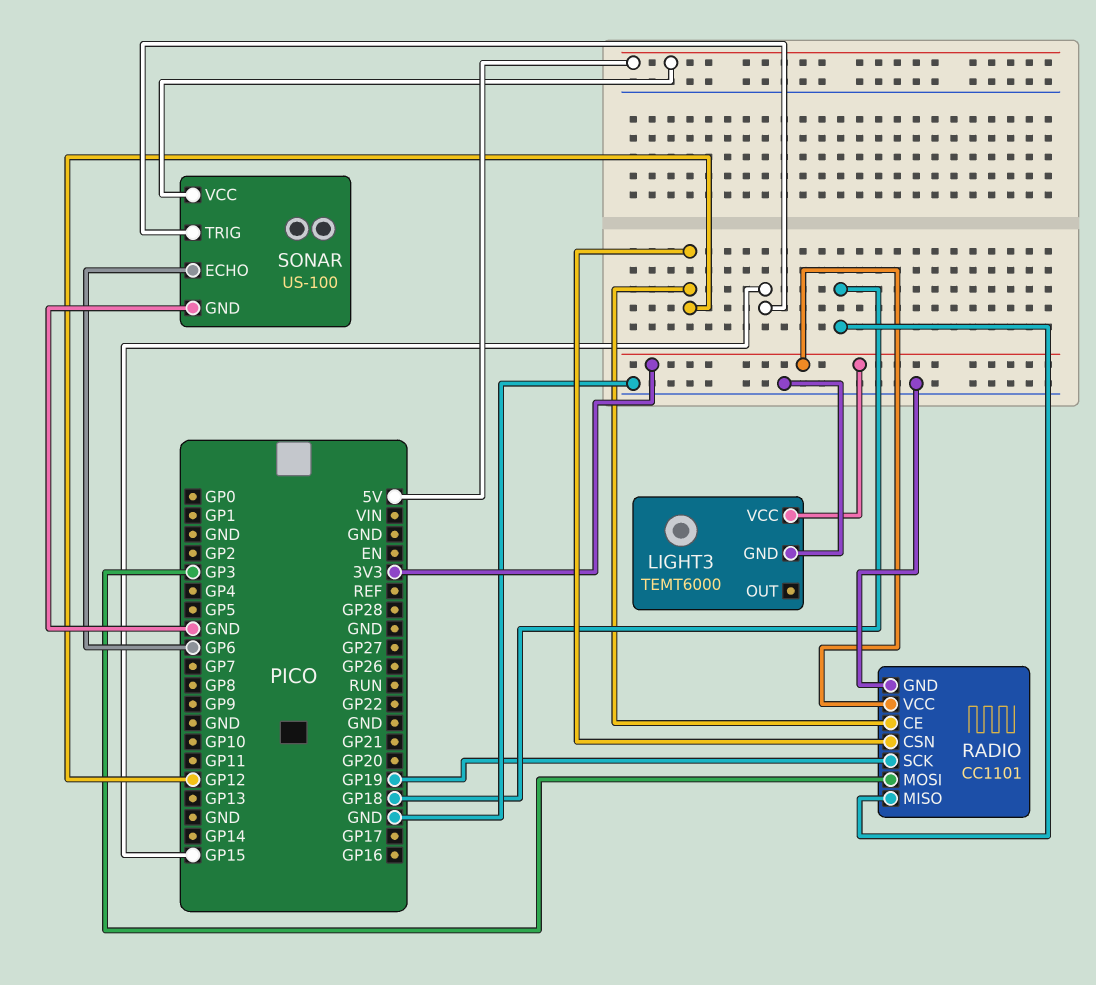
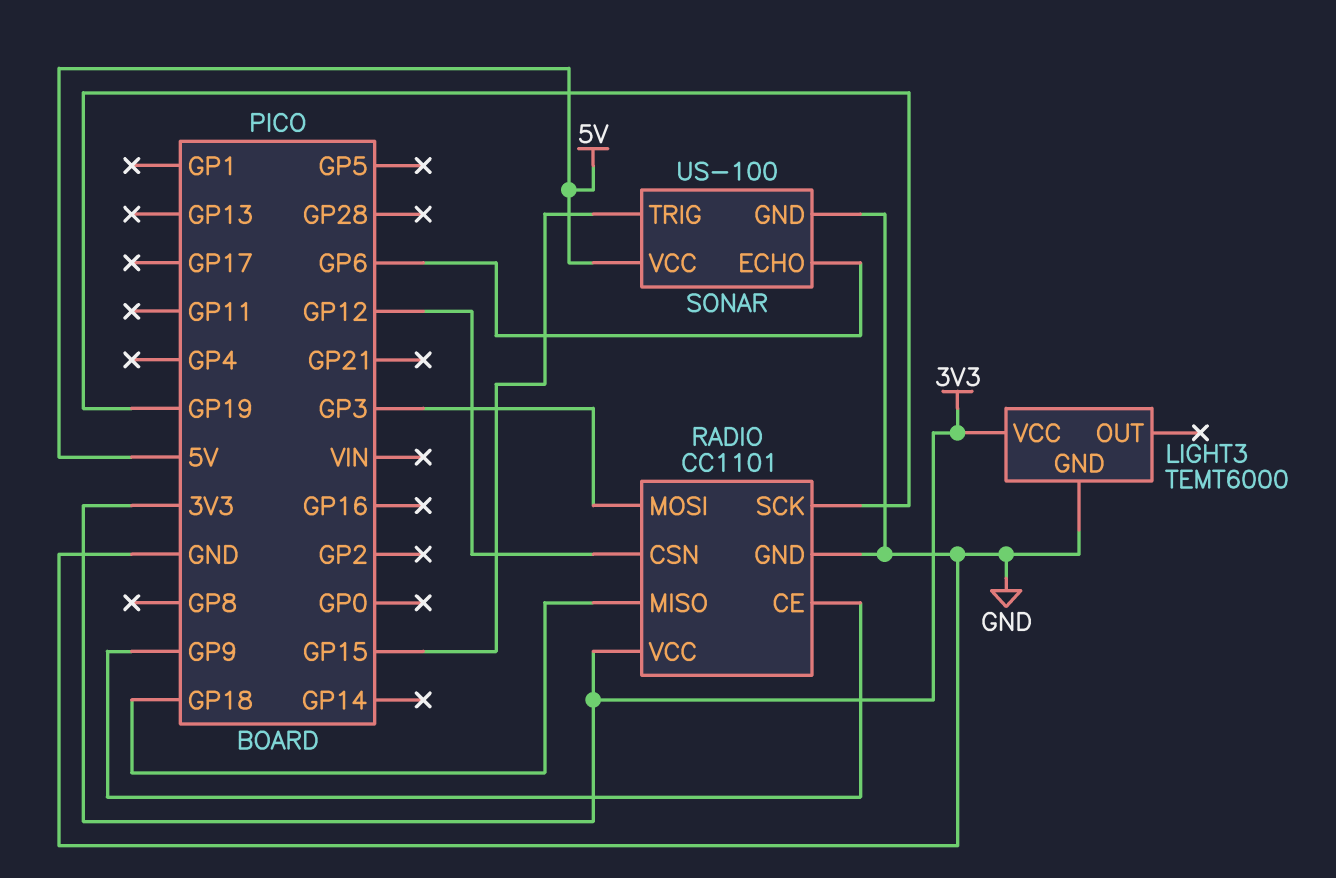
RADIO pin CE: GP12 -> GP9

